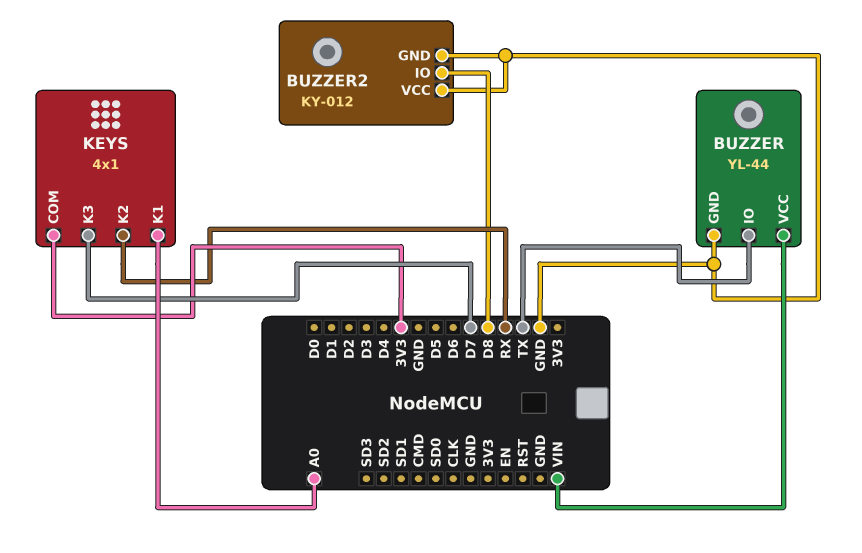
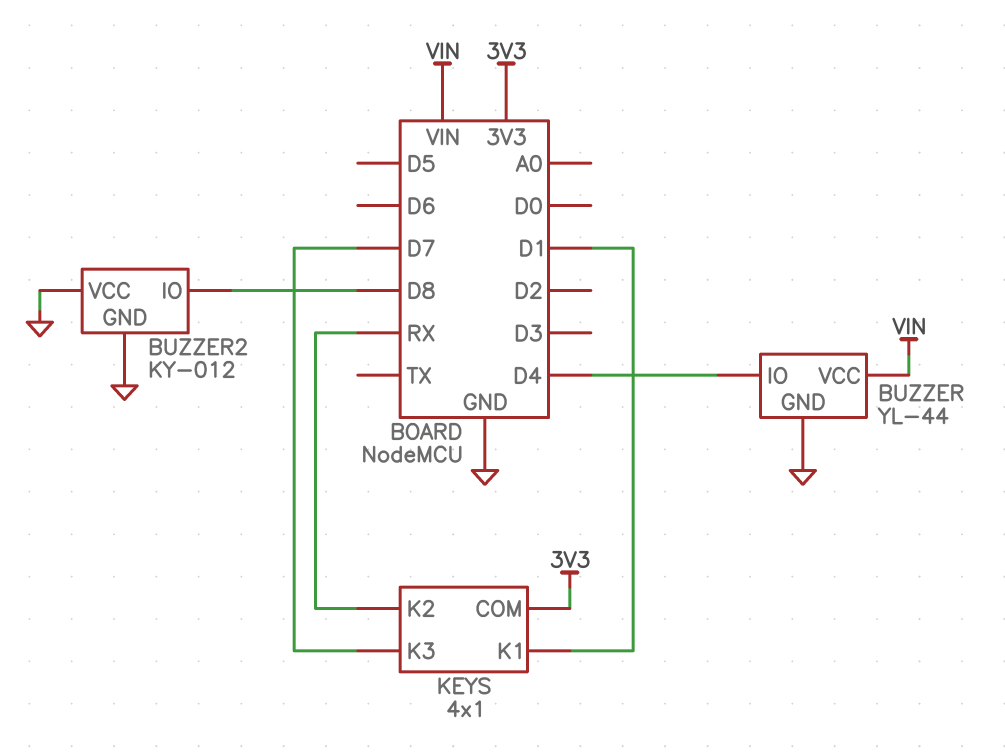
BUZZER pin IO: TX -> D4
KEYS pin K1: A0 -> D1

